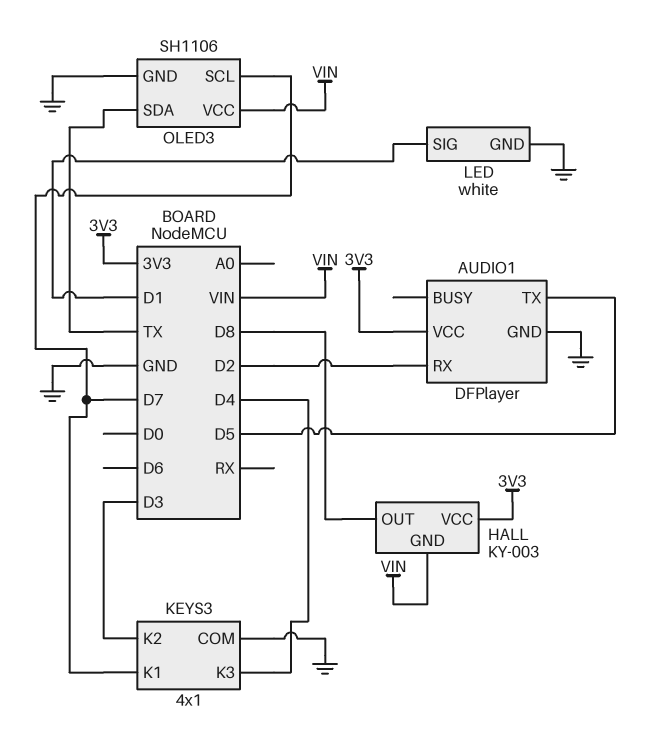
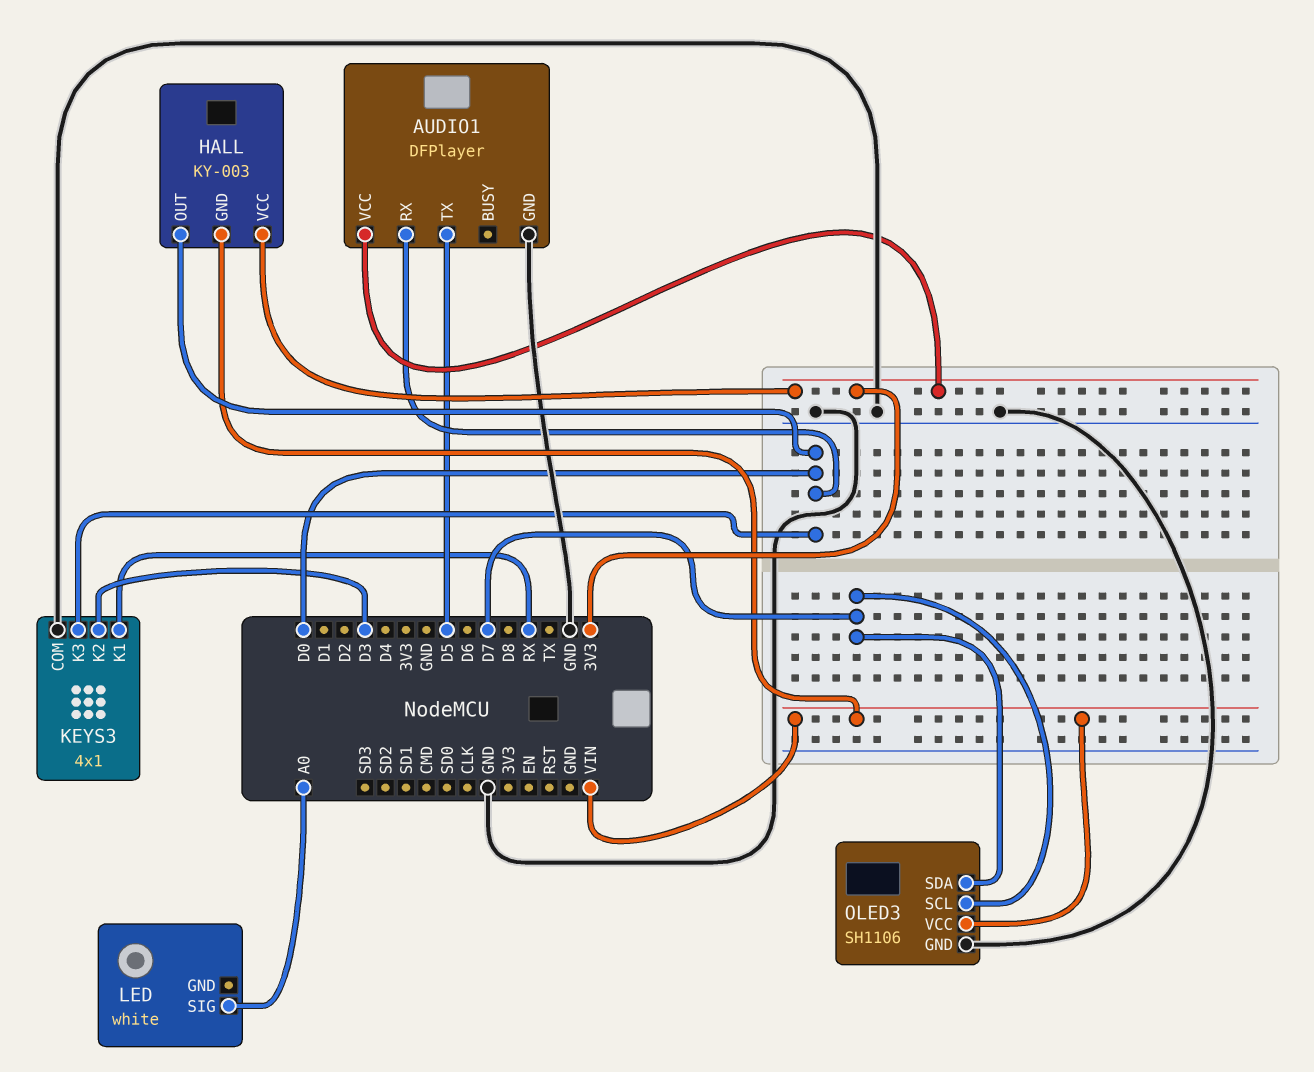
AUDIO1 pin RX: D2 -> D0
HALL pin OUT: D8 -> D0
KEYS3 pin K1: D7 -> RX
KEYS3 pin K3: D4 -> D0
LED pin GND: GND -> none
LED pin SIG: D1 -> A0
OLED3 pin SDA: TX -> D7

